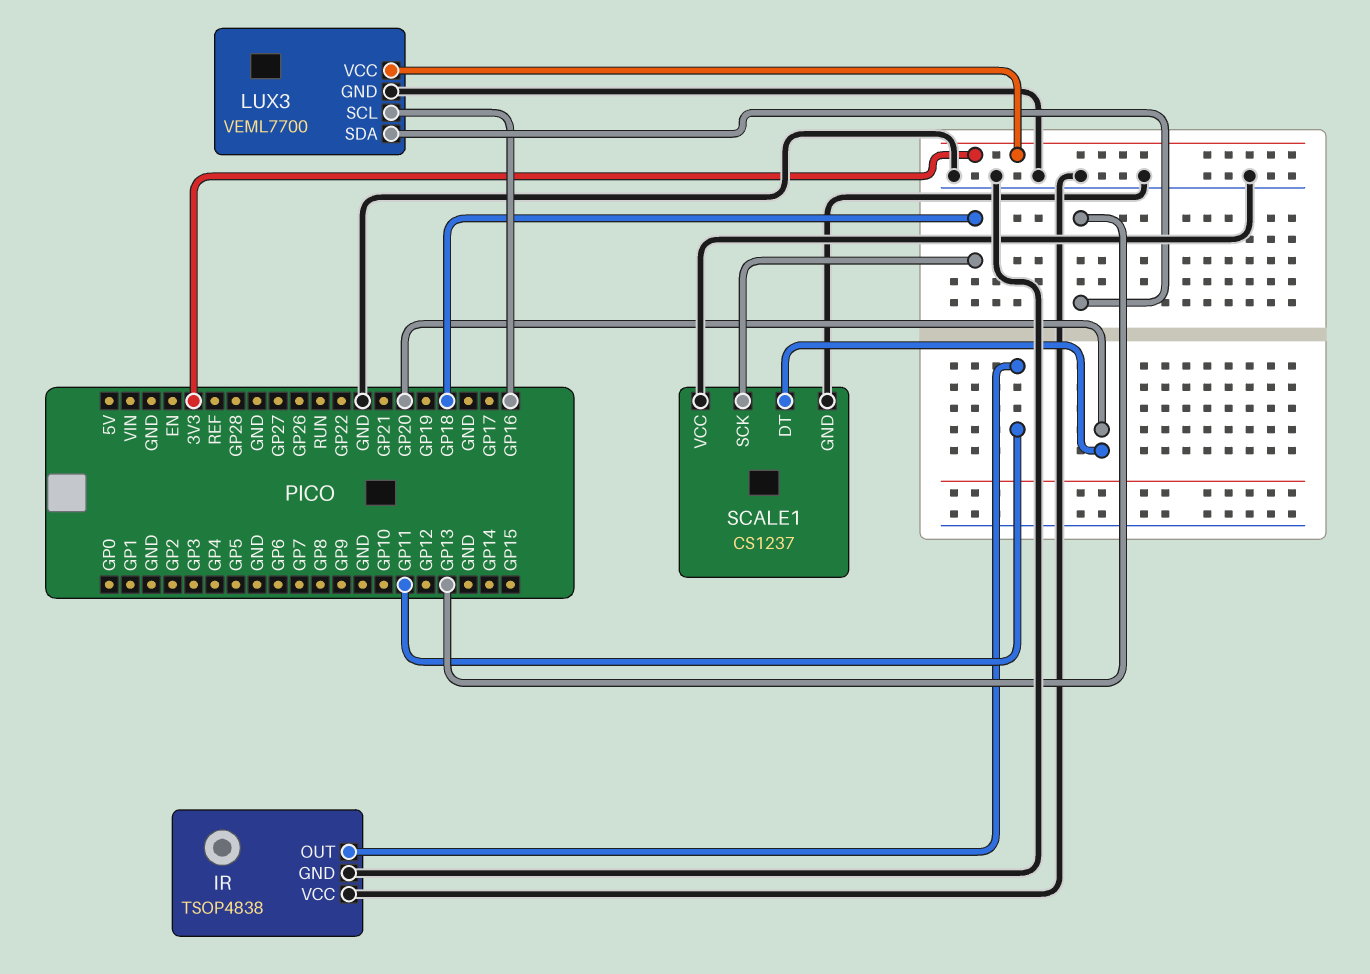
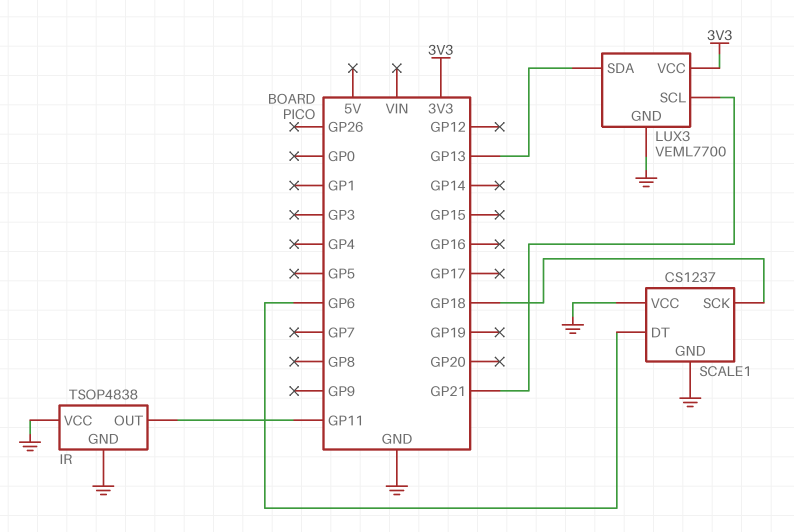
LUX3 pin SCL: GP16 -> GP21
SCALE1 pin DT: GP20 -> GP6

